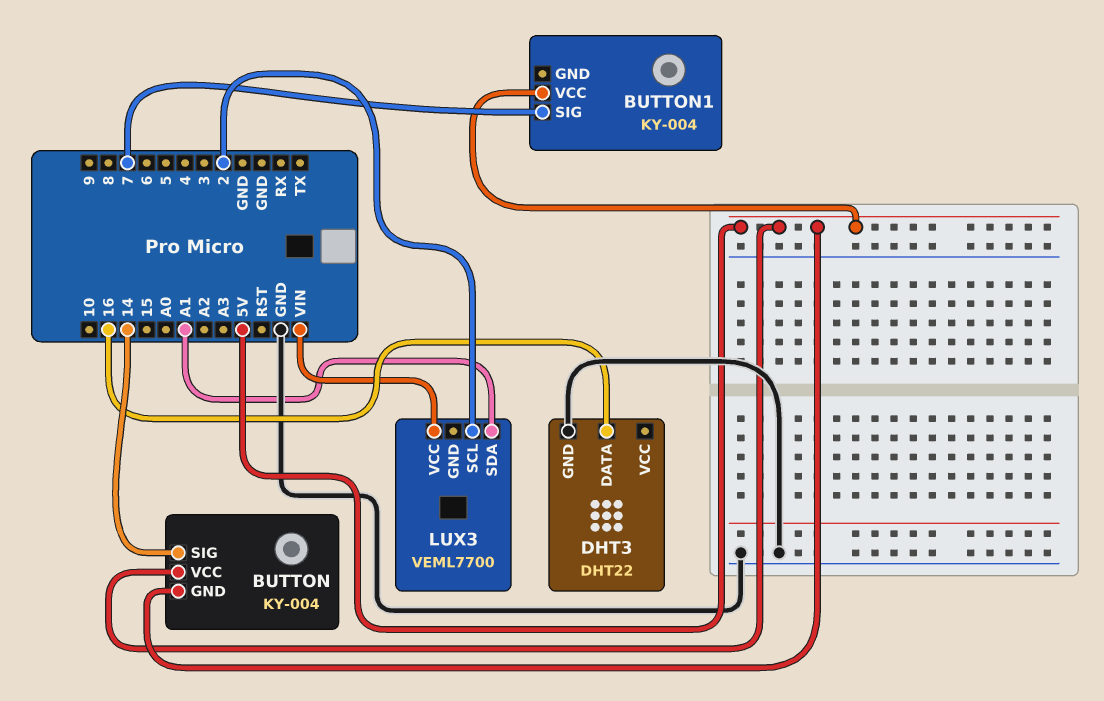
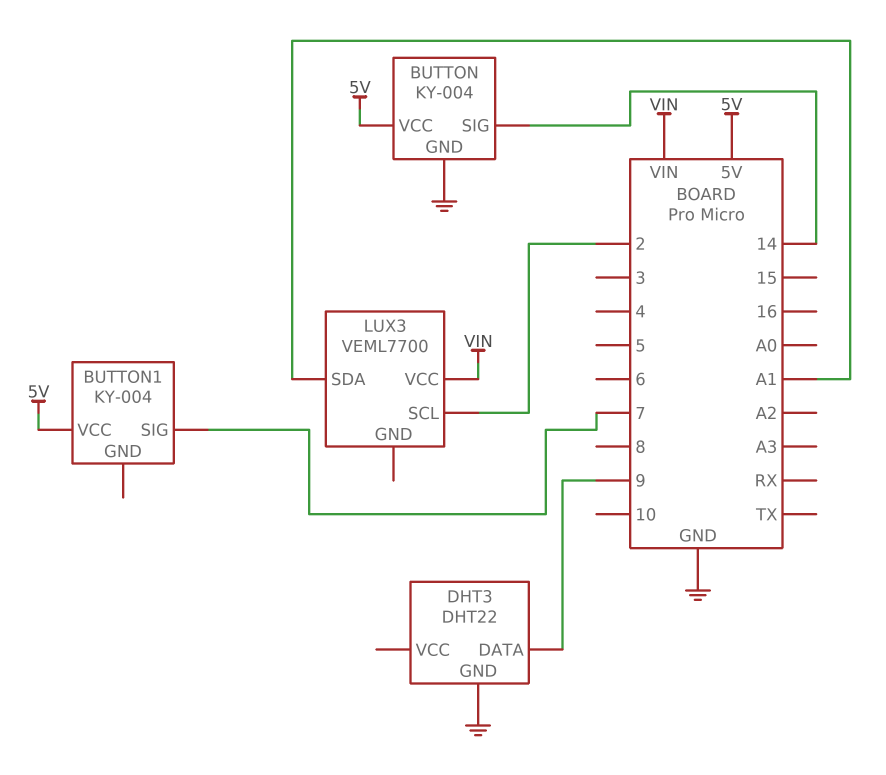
BUTTON pin GND: 5V -> GND
DHT3 pin DATA: 16 -> 9

